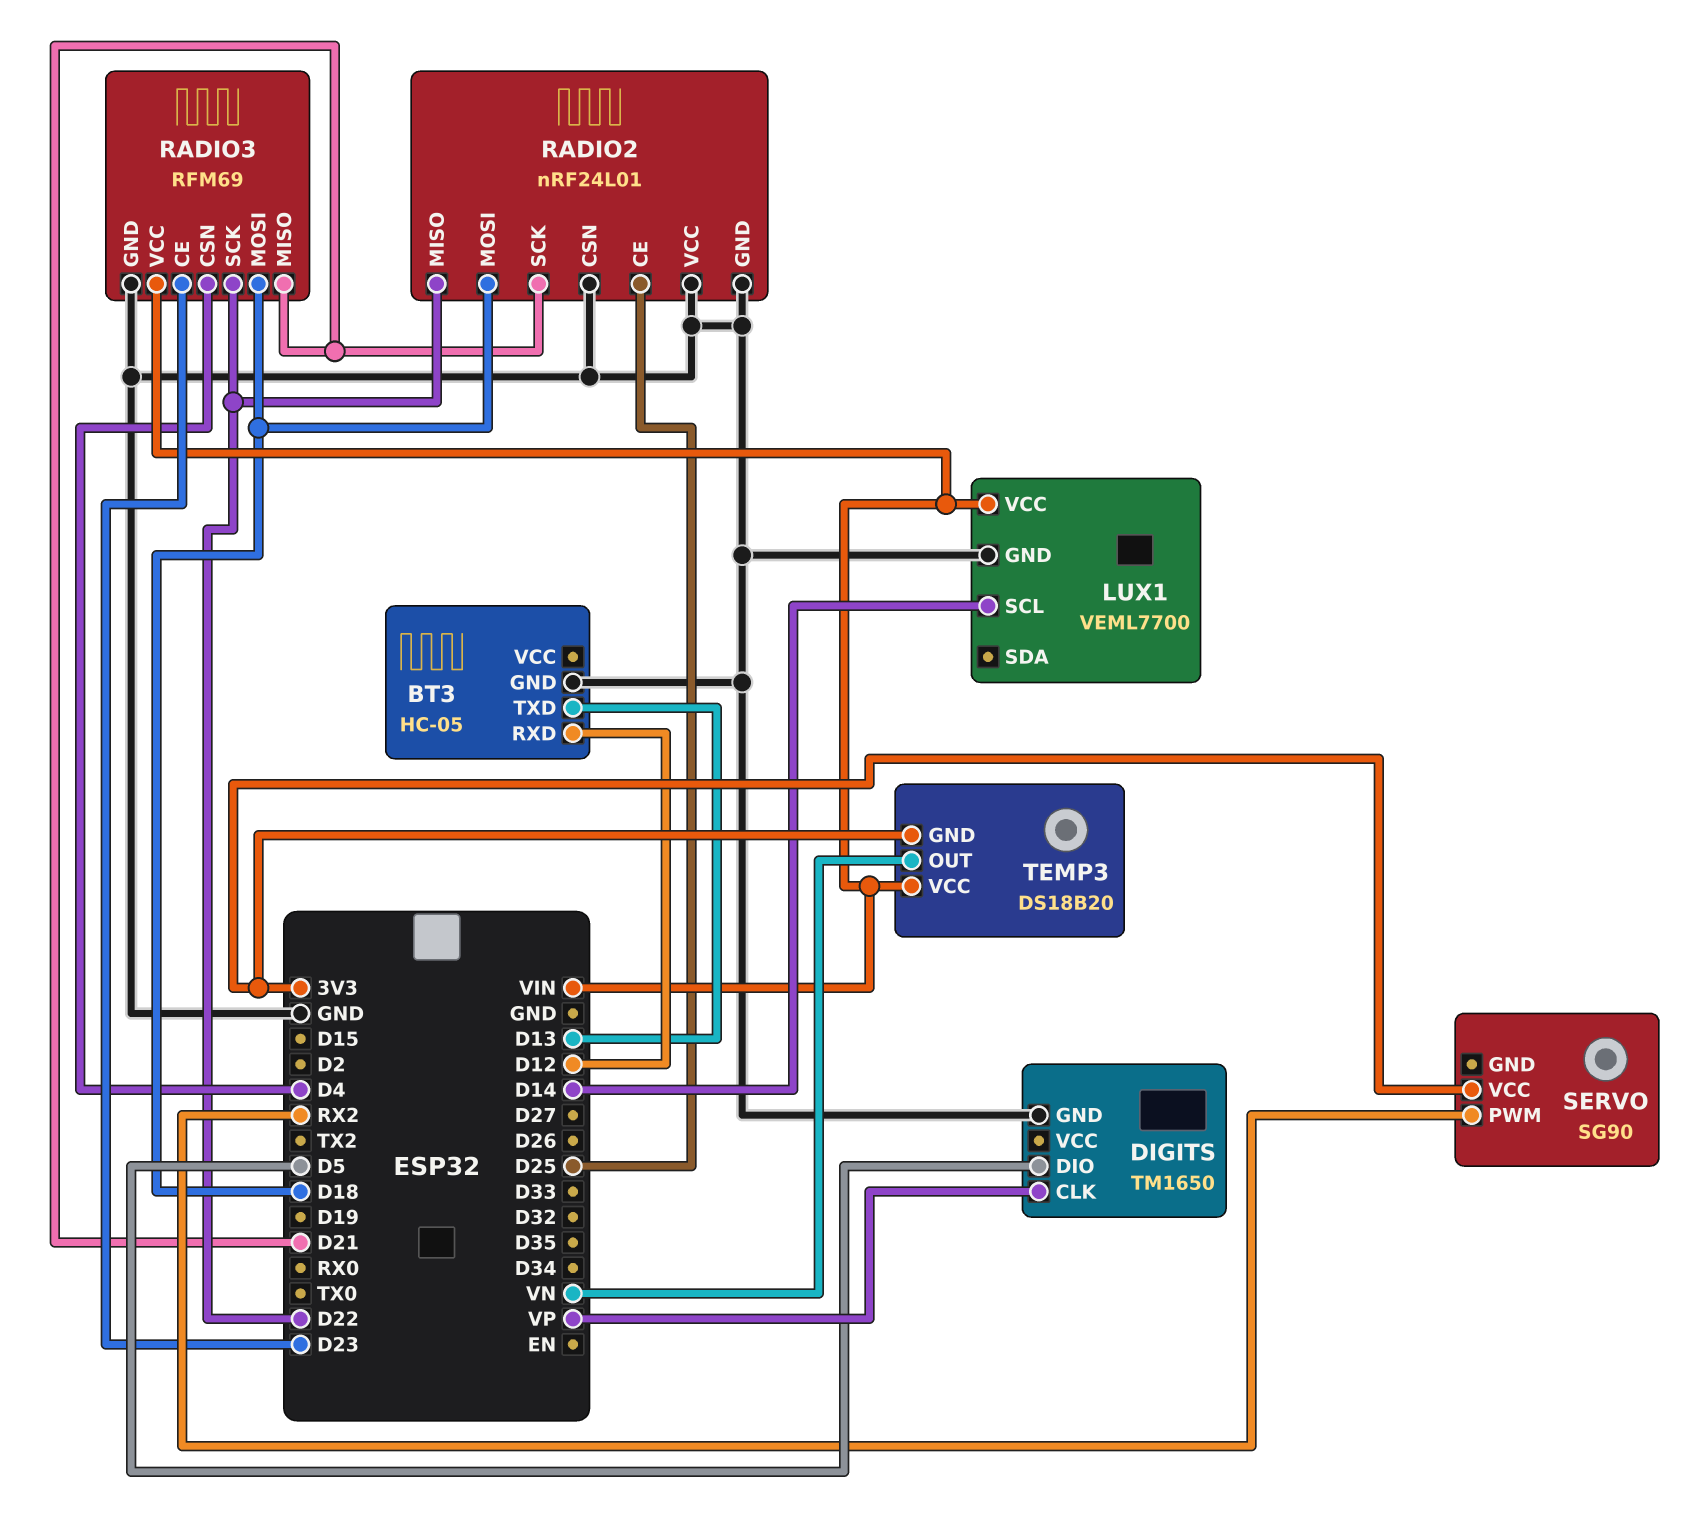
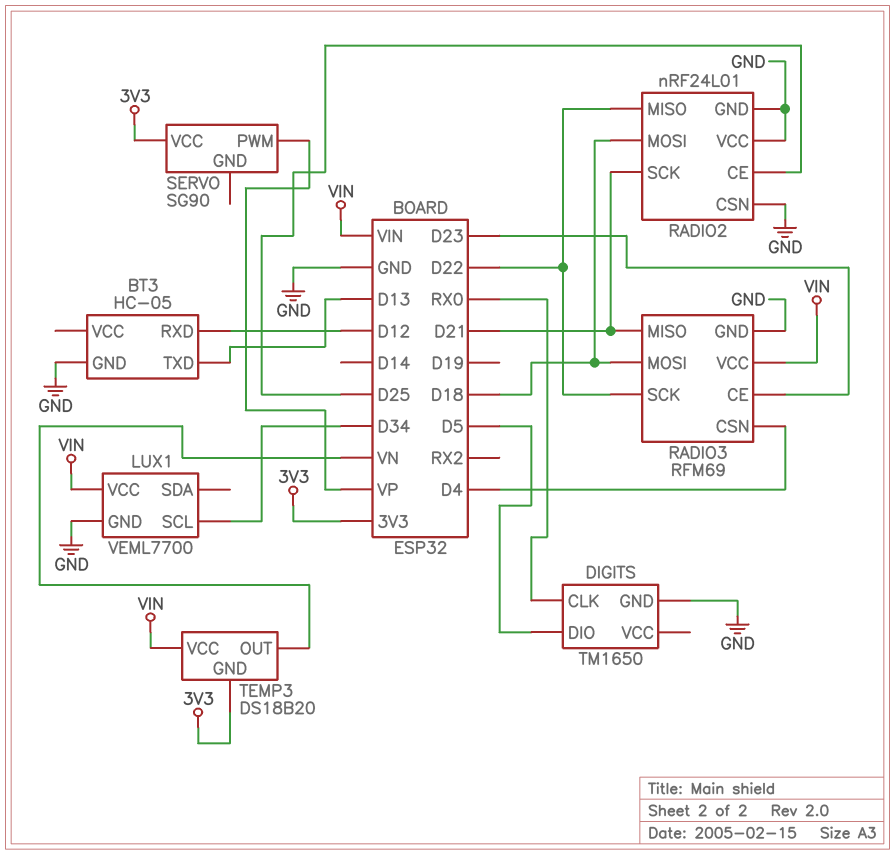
DIGITS pin CLK: VP -> RX0
LUX1 pin SCL: D14 -> D34
SERVO pin PWM: RX2 -> VP

